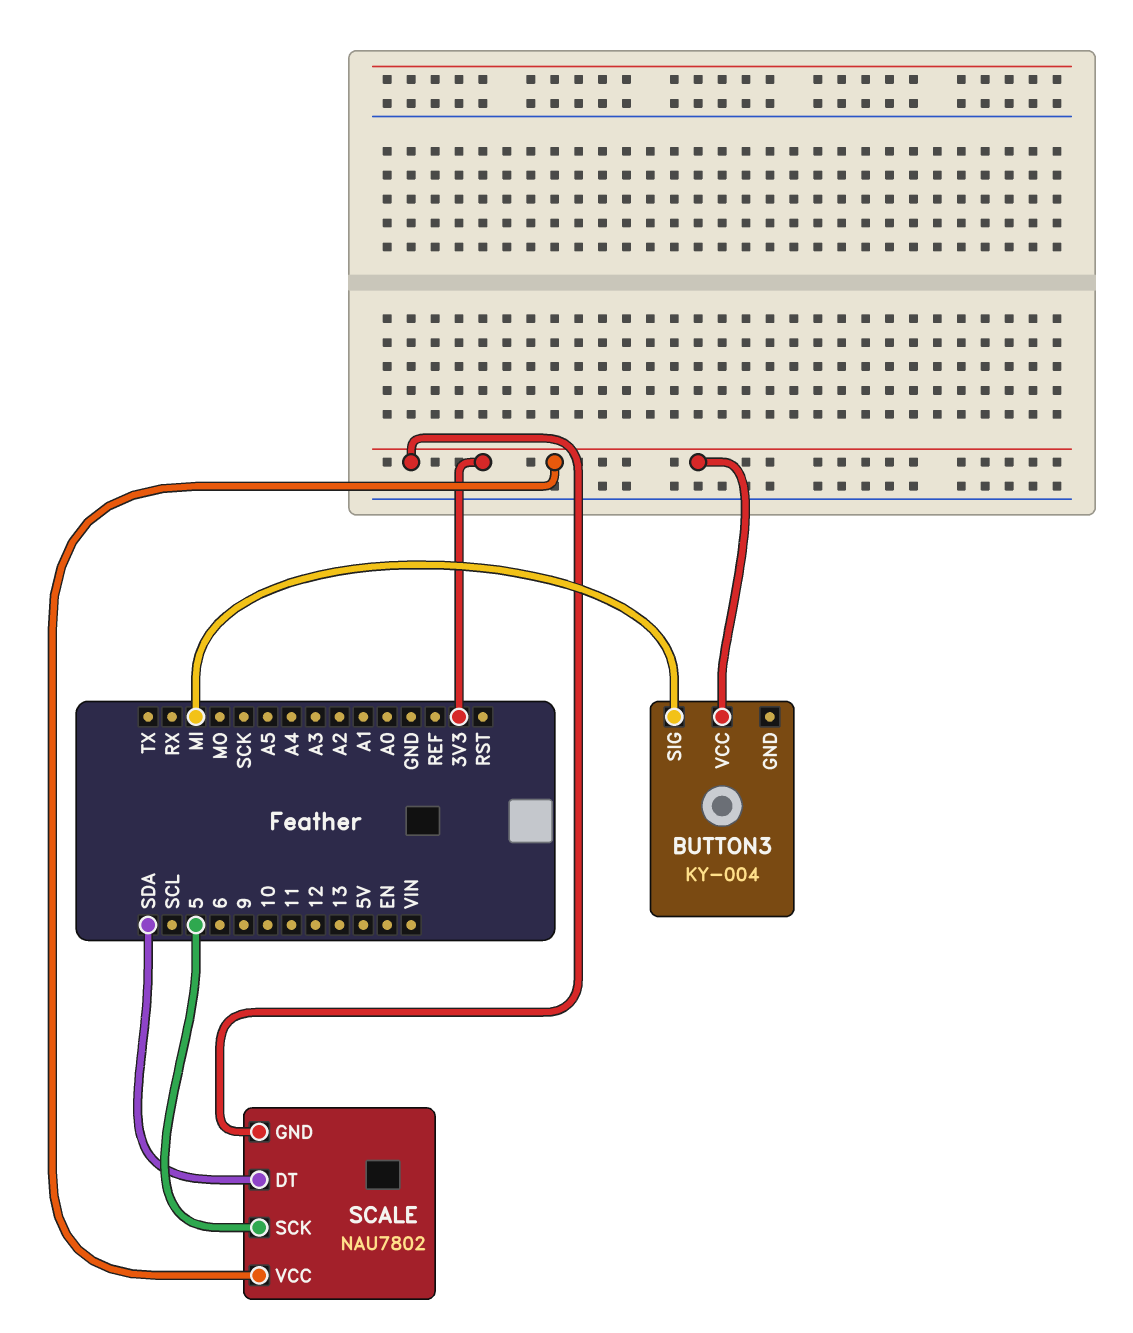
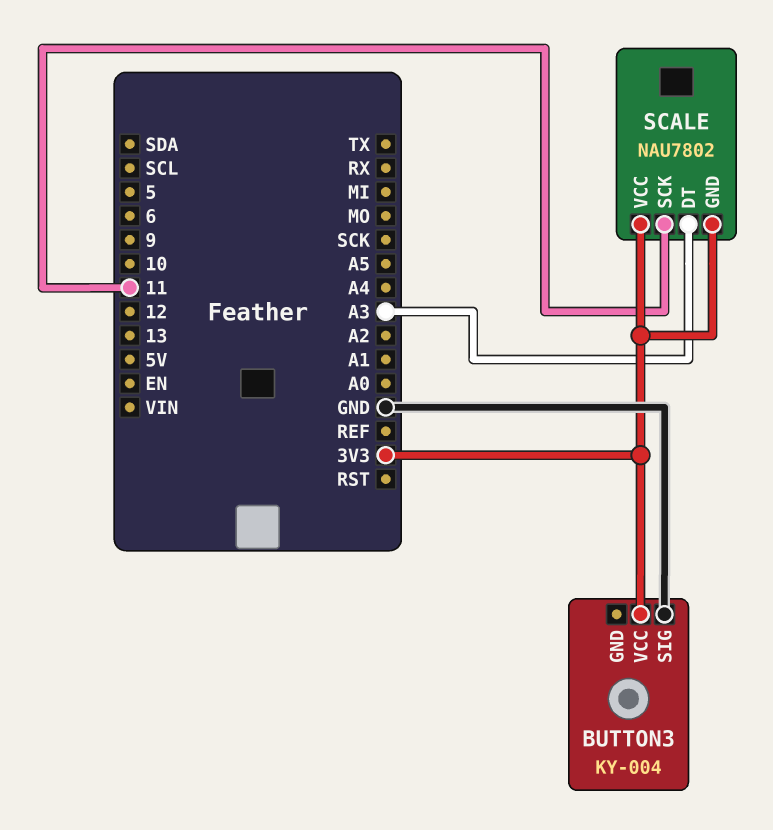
BUTTON3 pin SIG: MI -> GND
SCALE pin DT: SDA -> A3
SCALE pin SCK: 5 -> 11

